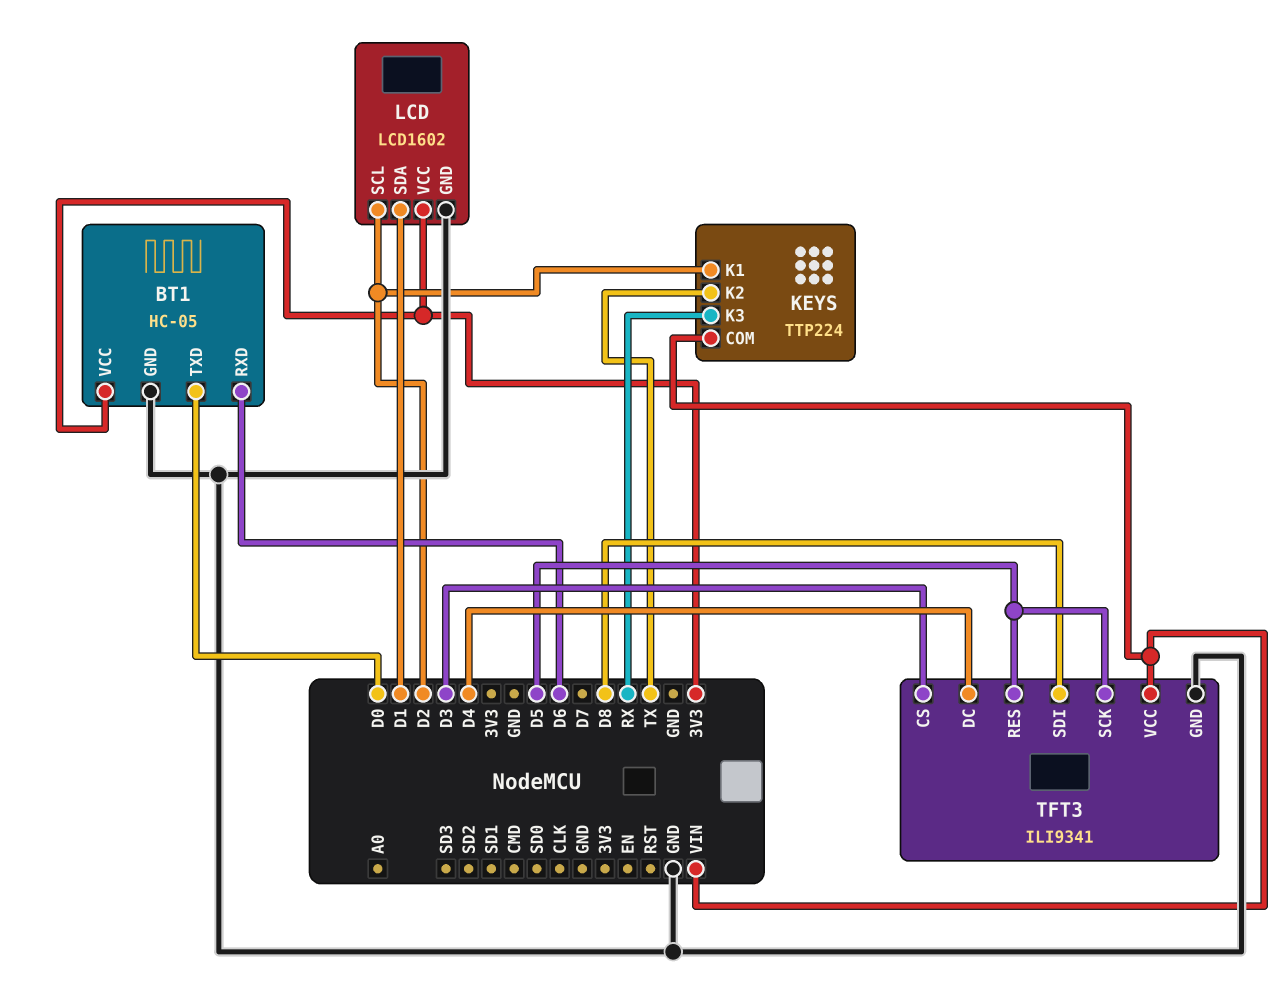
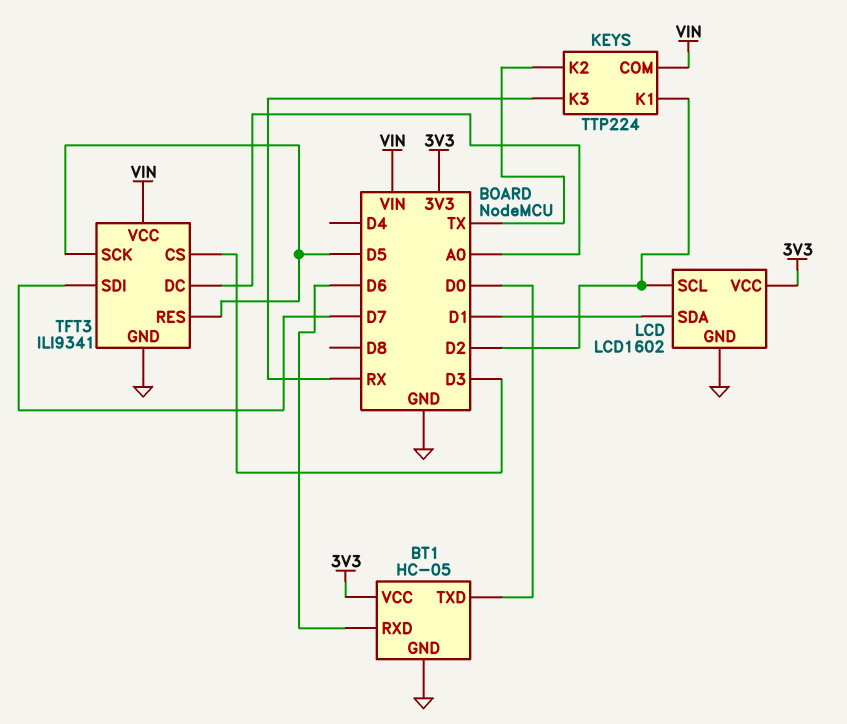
TFT3 pin DC: D4 -> A0
TFT3 pin SDI: D8 -> D7

